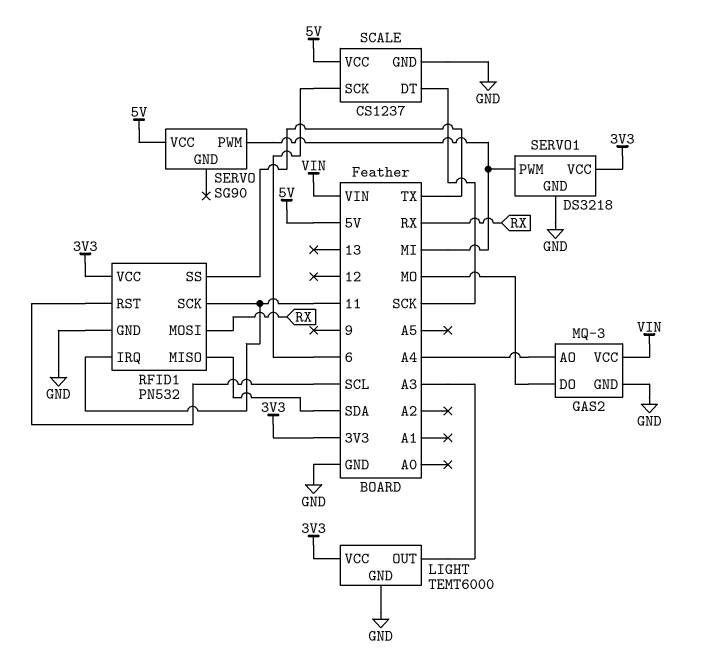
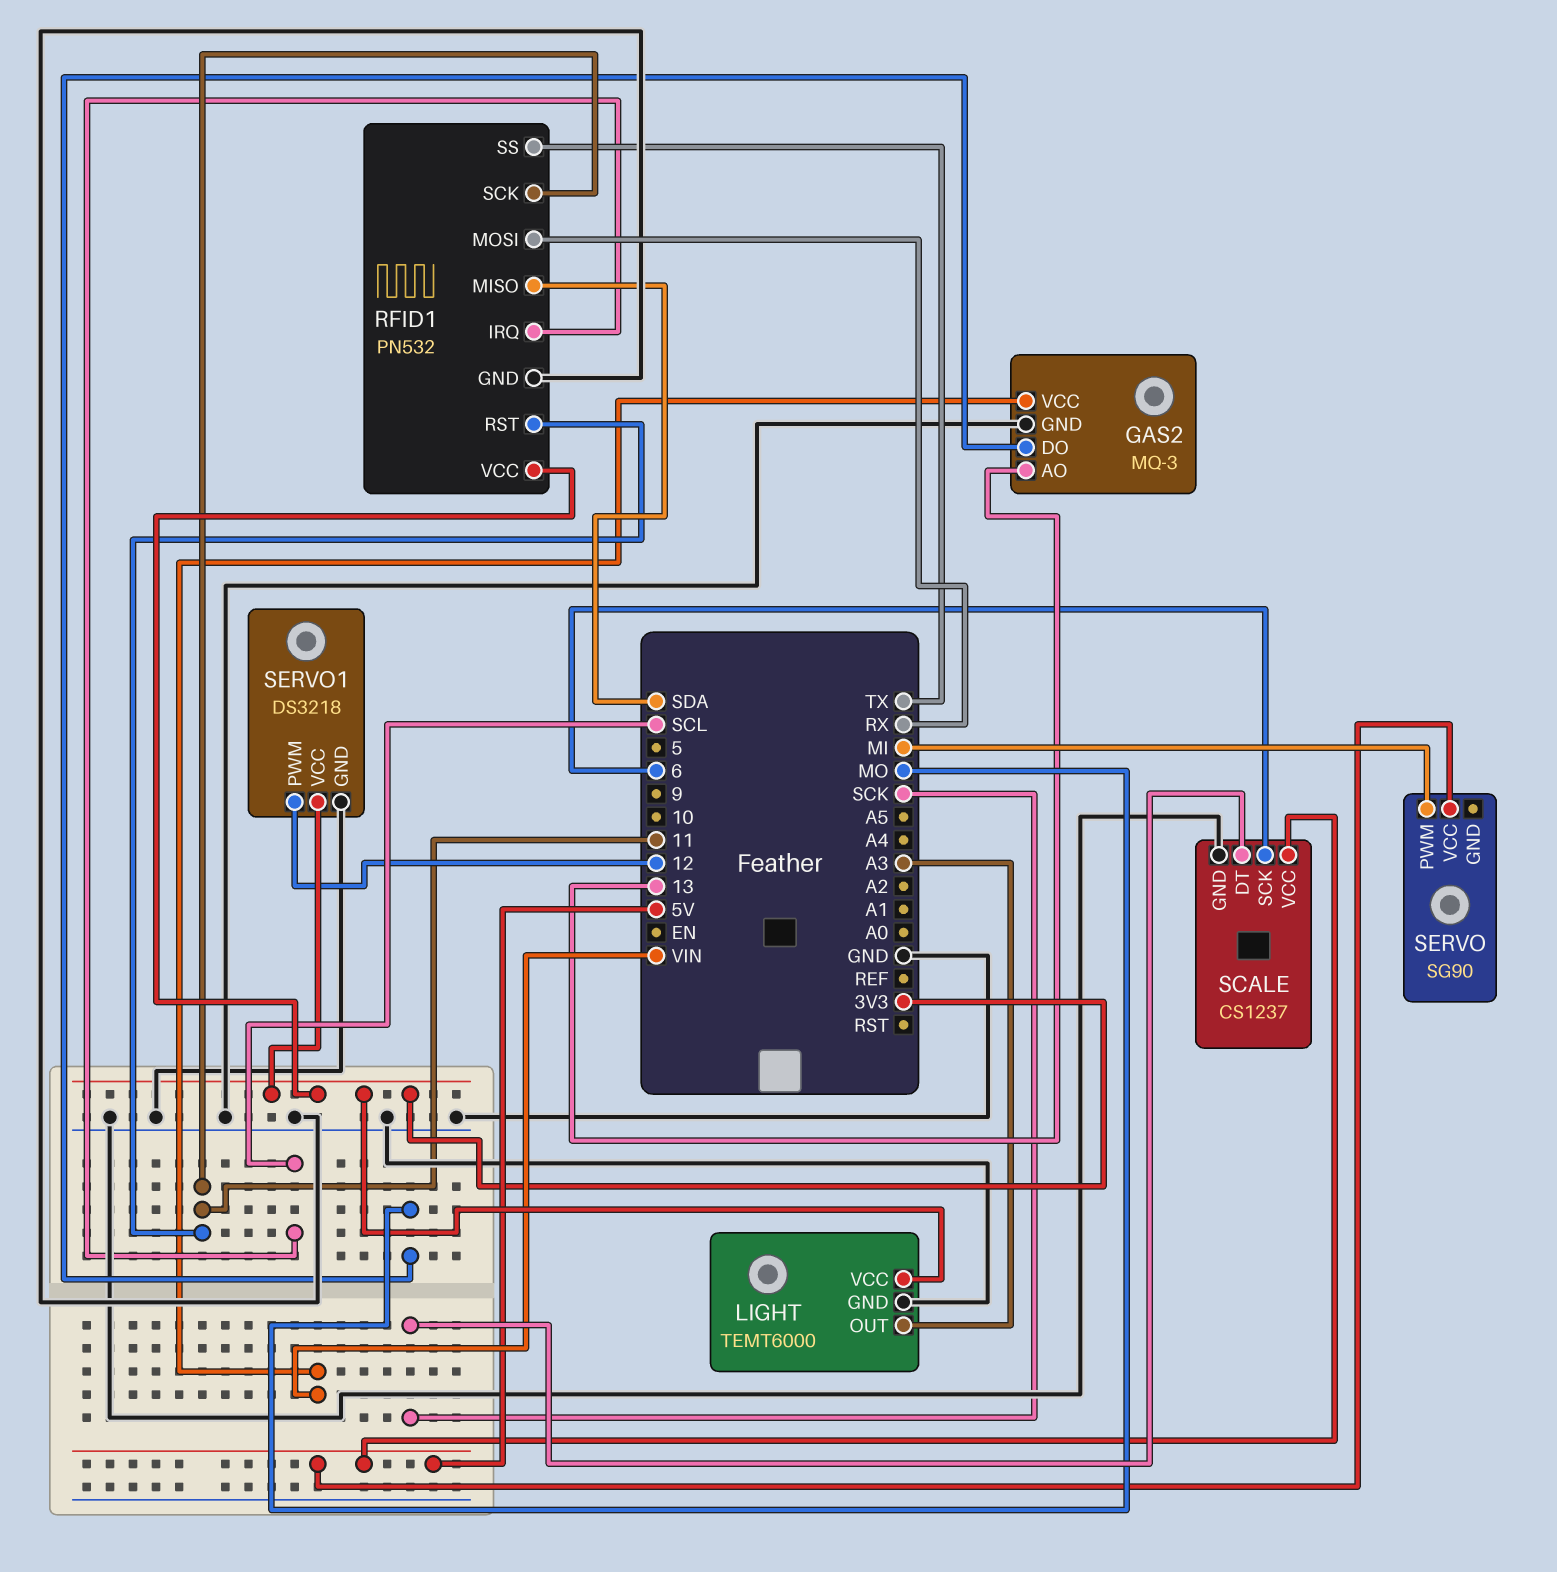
GAS2 pin AO: A4 -> 13
RFID1 pin IRQ: 11 -> SCL
RFID1 pin RST: SCL -> 11
SERVO1 pin PWM: MI -> 12

